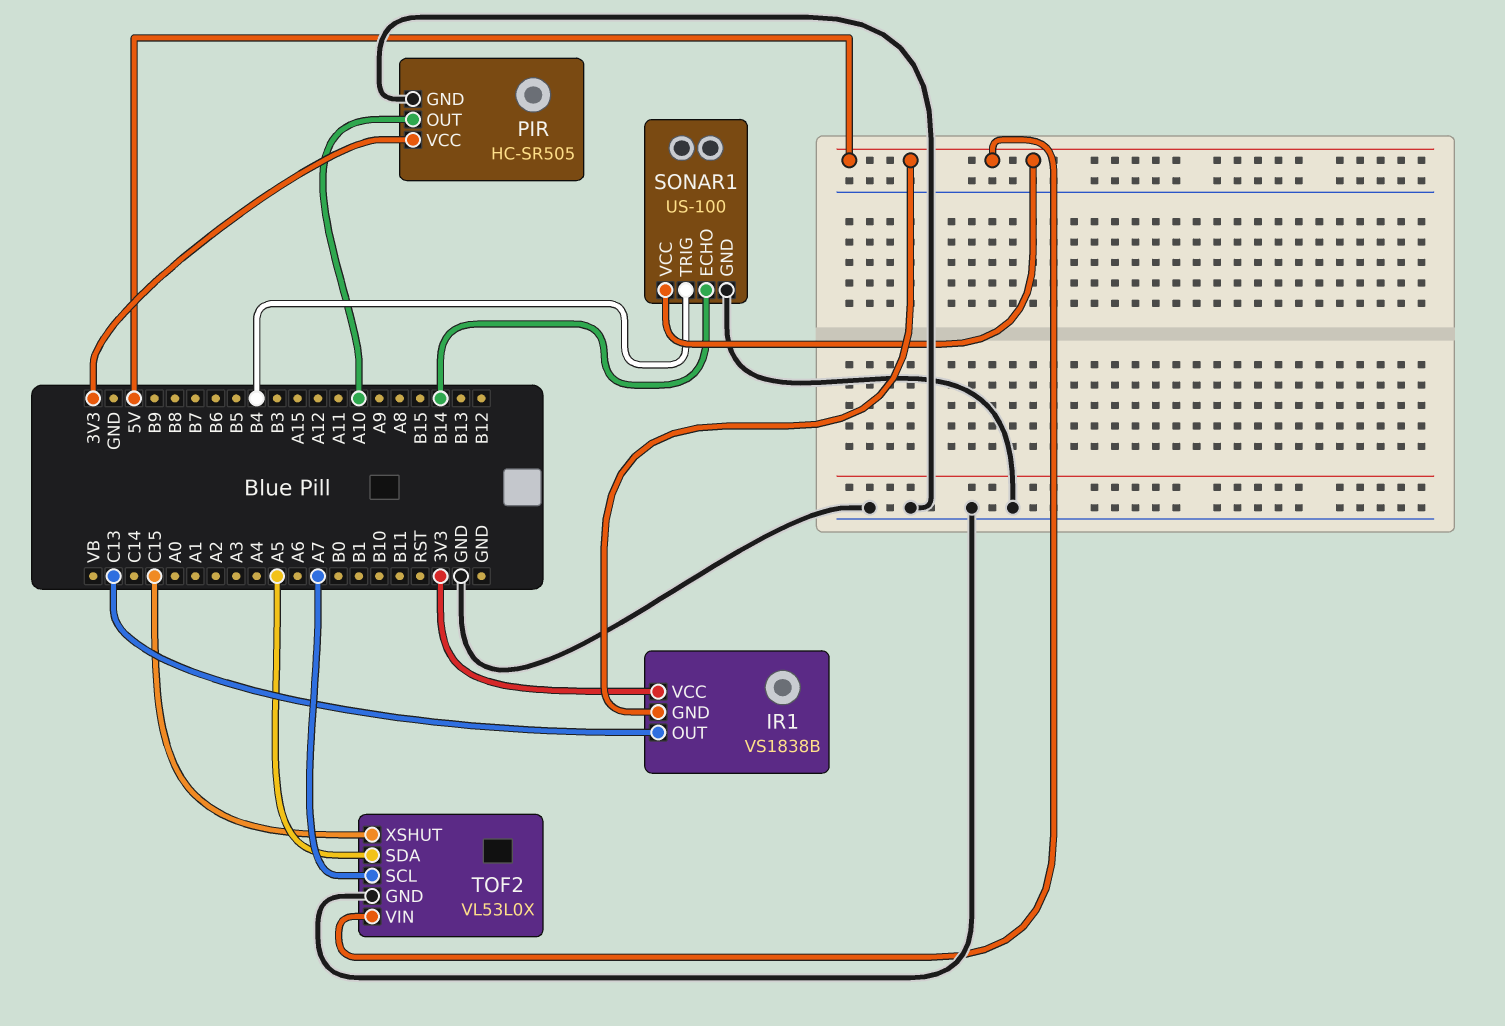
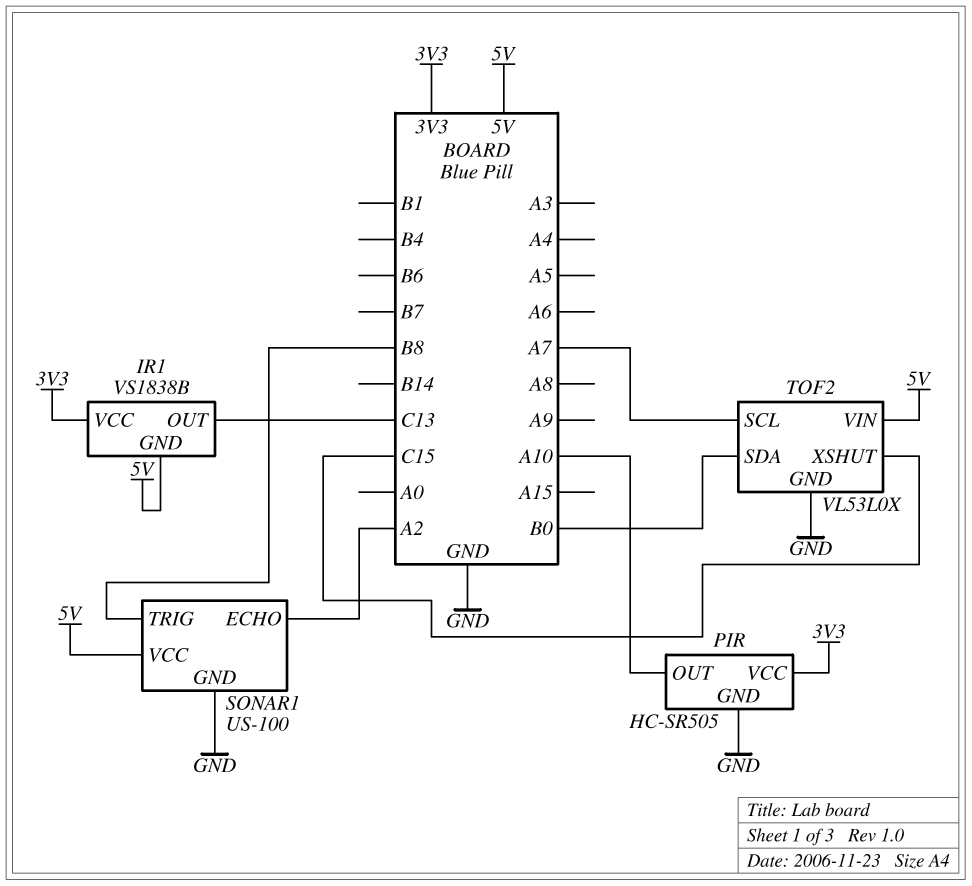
SONAR1 pin ECHO: B14 -> A2
SONAR1 pin TRIG: B4 -> B8
TOF2 pin SDA: A5 -> B0

